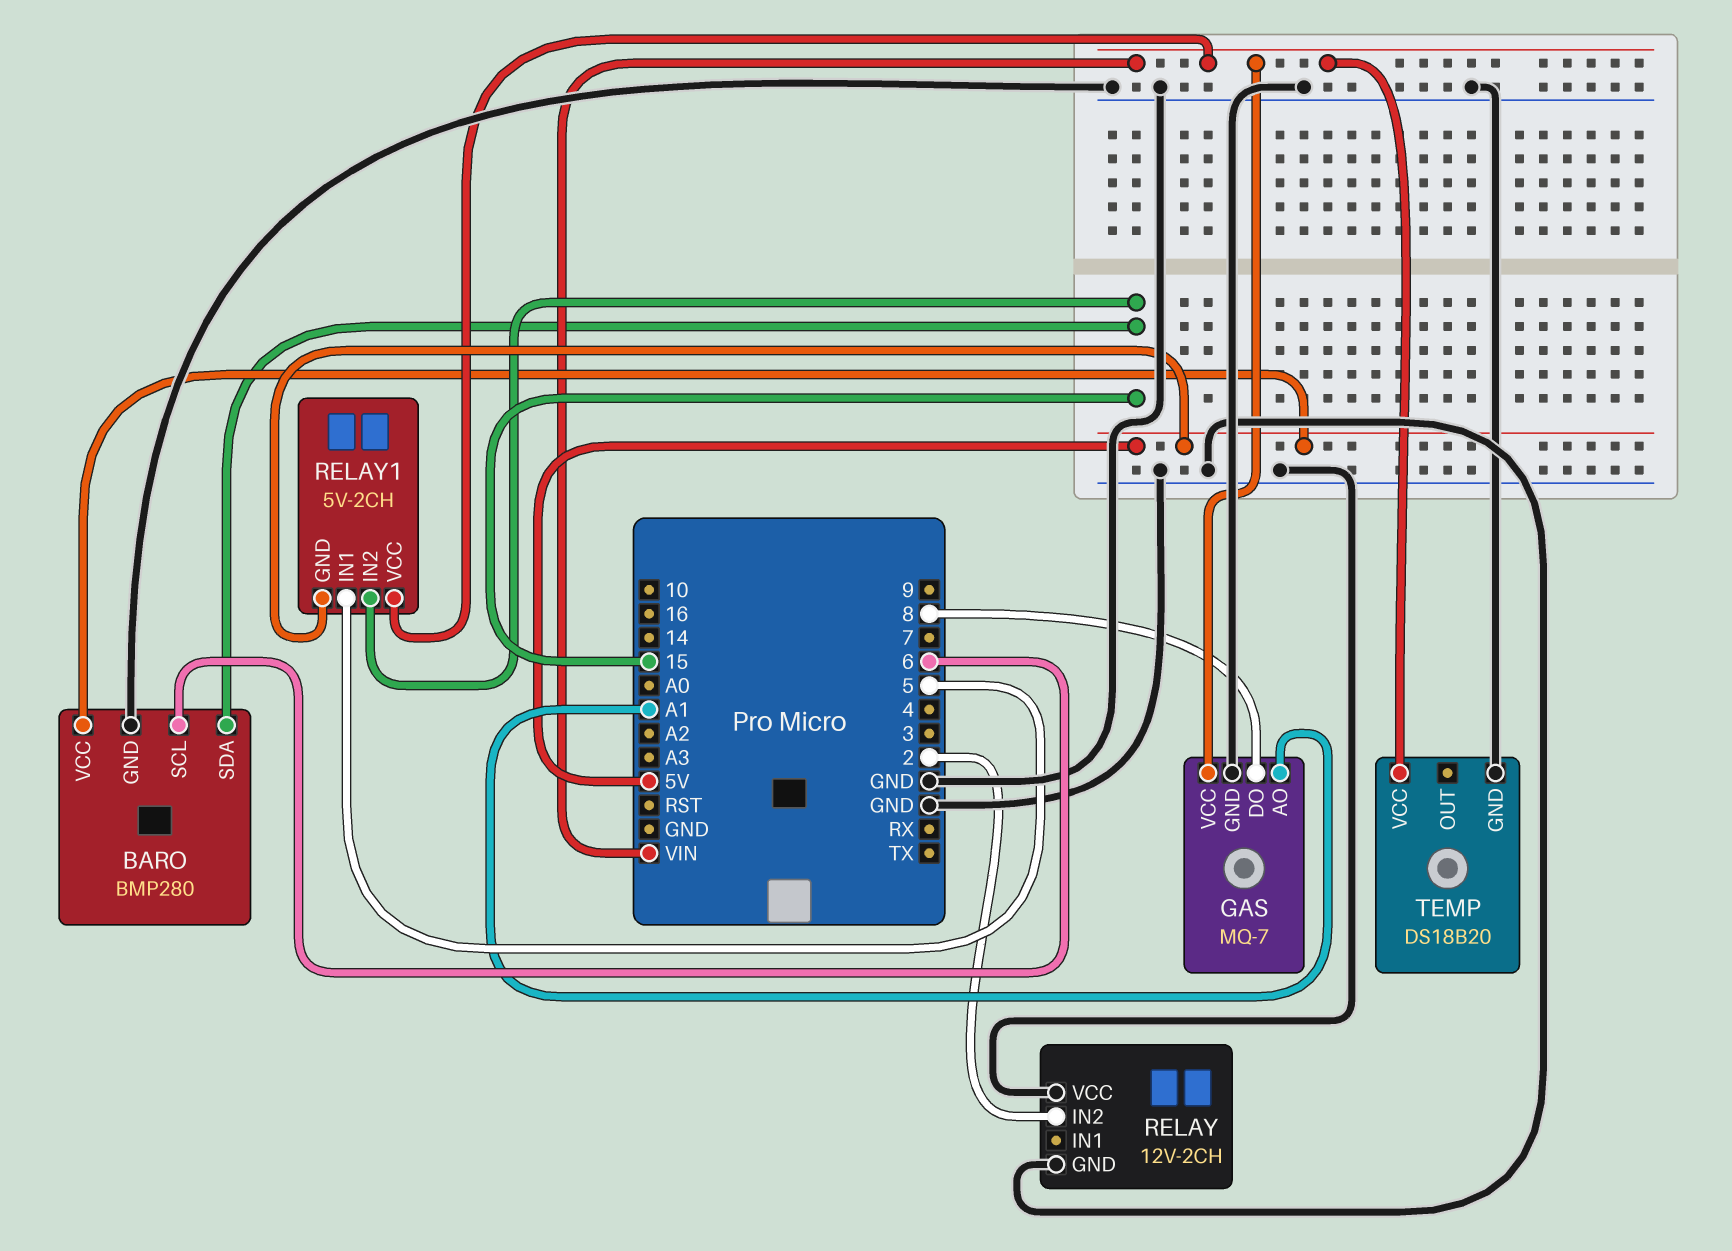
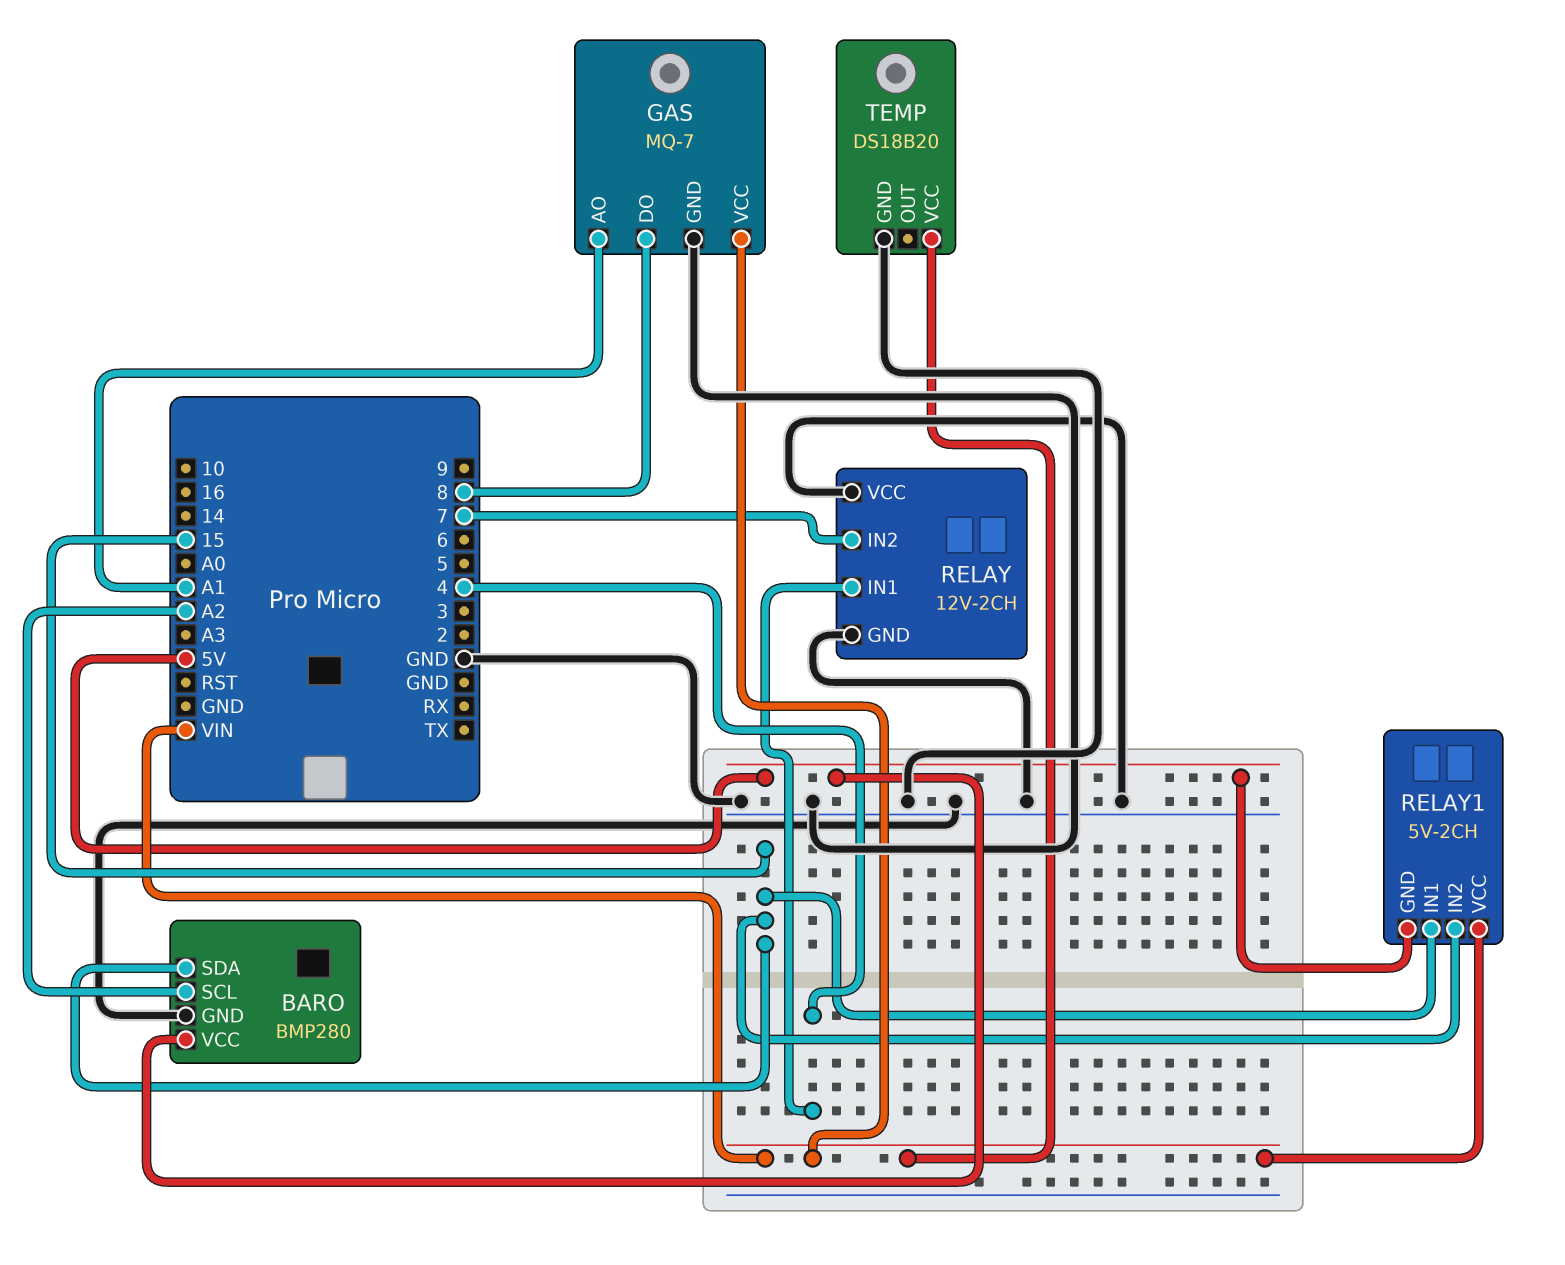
BARO pin SCL: 6 -> A2
RELAY pin IN1: none -> 4
RELAY pin IN2: 2 -> 7
RELAY1 pin IN1: 5 -> 15

